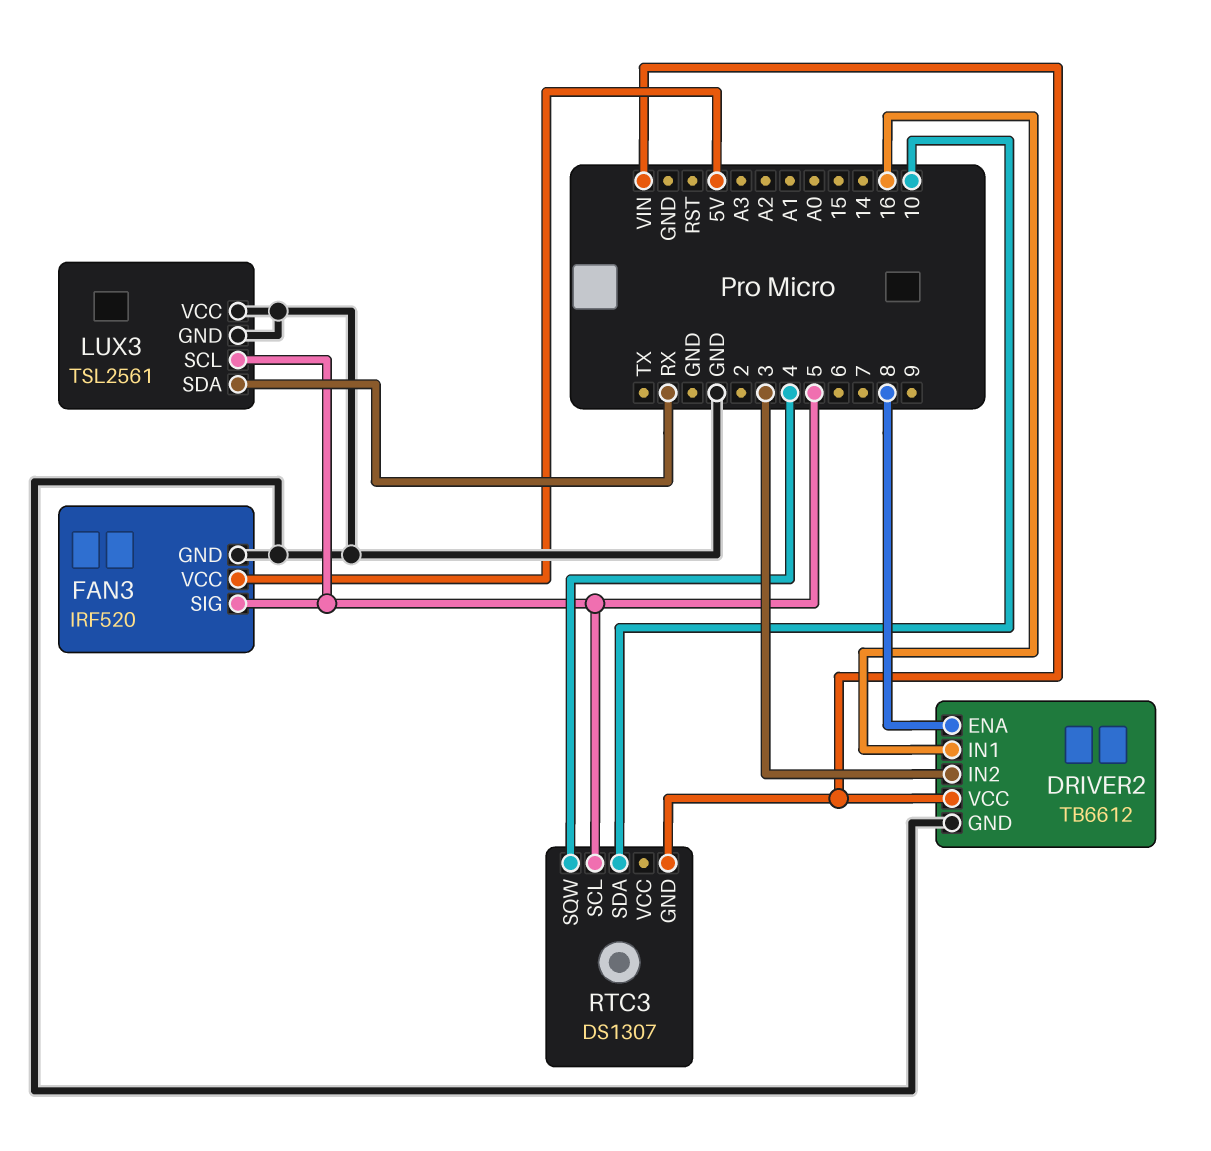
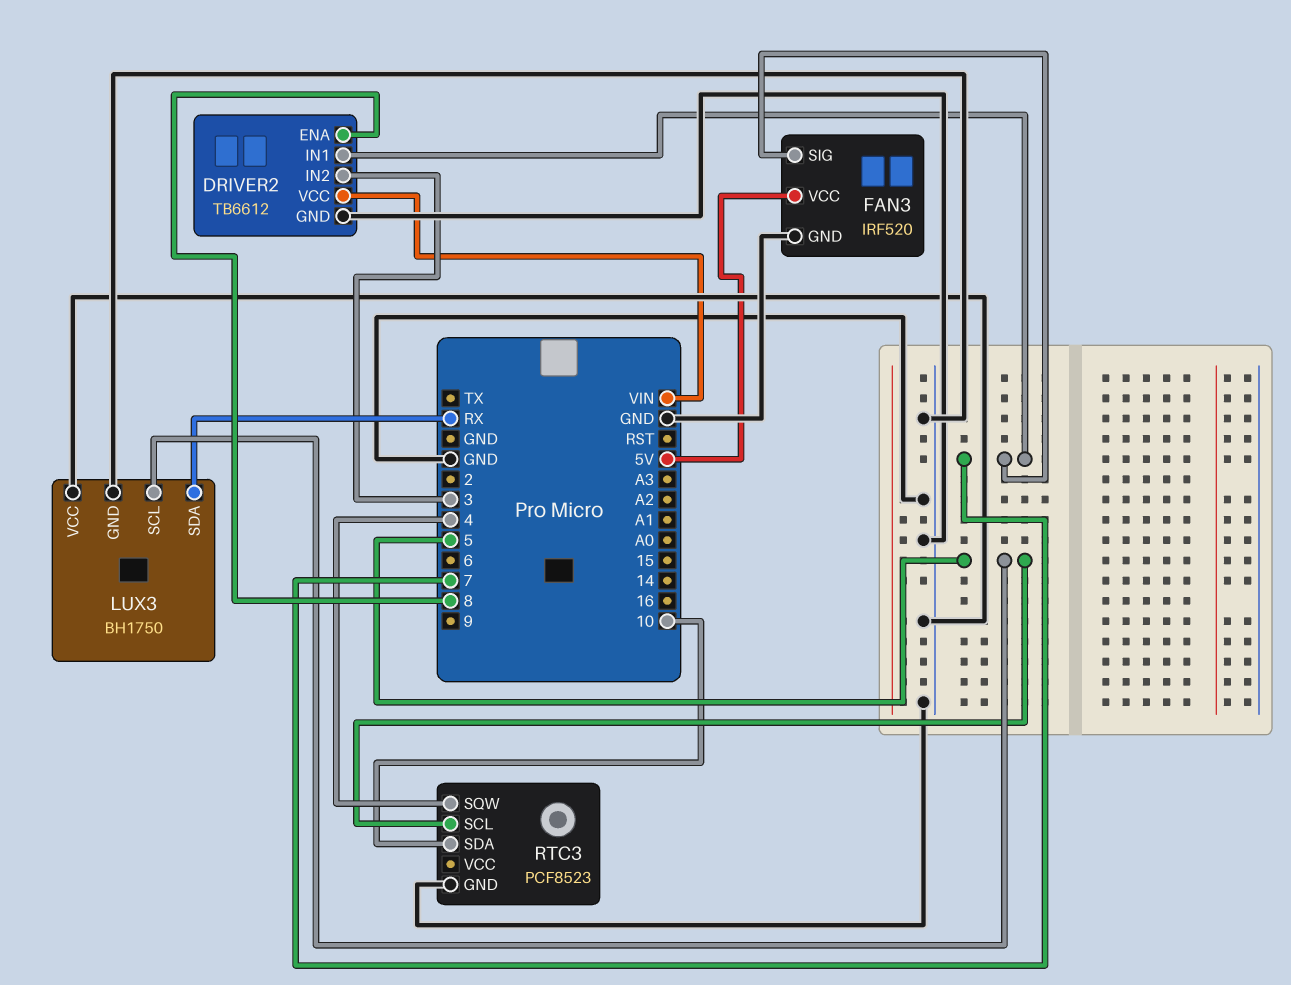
DRIVER2 pin IN1: 16 -> 7
FAN3 pin SIG: 5 -> 7
LUX3: TSL2561 -> BH1750
RTC3: DS1307 -> PCF8523
RTC3 pin GND: VIN -> GND

